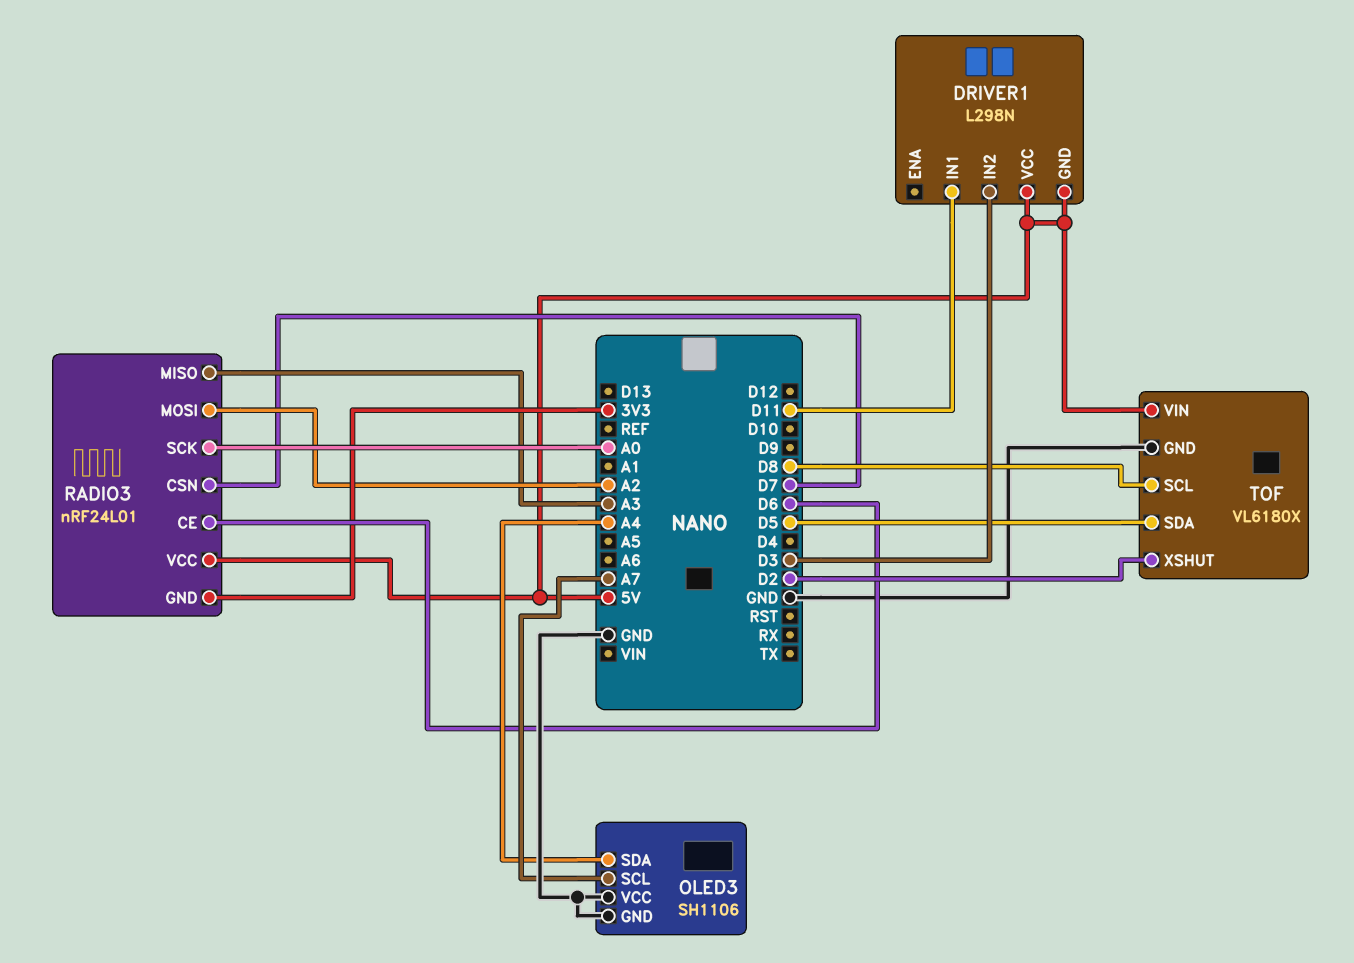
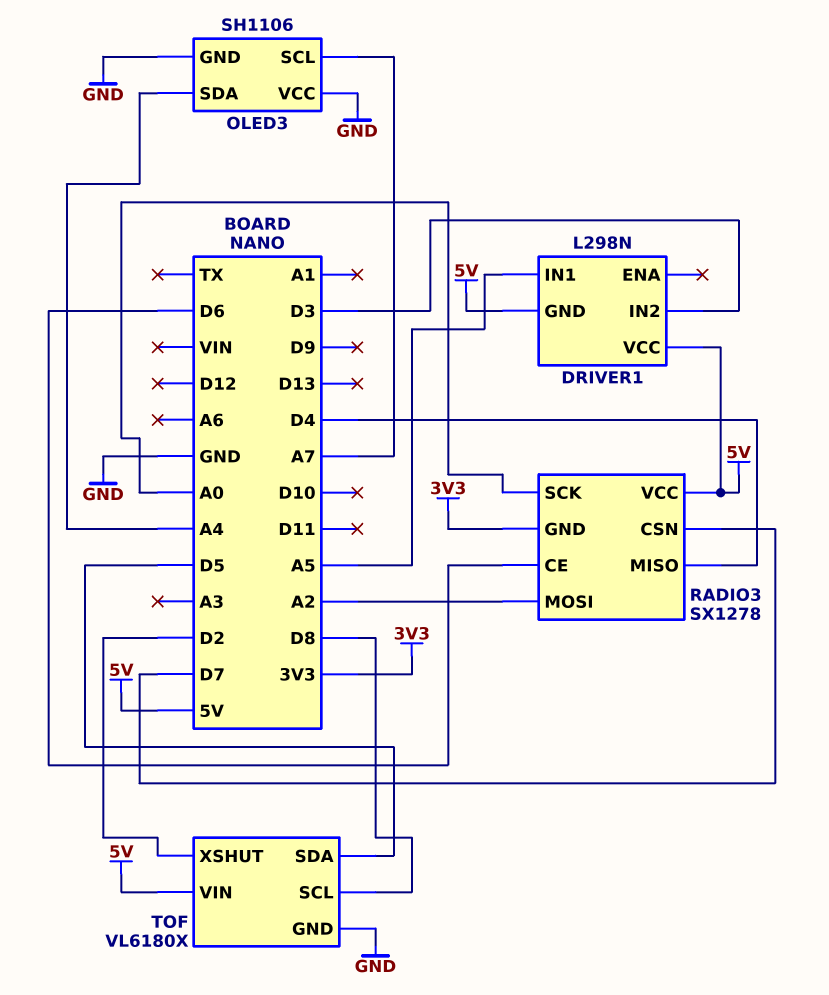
DRIVER1 pin IN1: D11 -> A5
RADIO3: nRF24L01 -> SX1278
RADIO3 pin MISO: A3 -> D4

